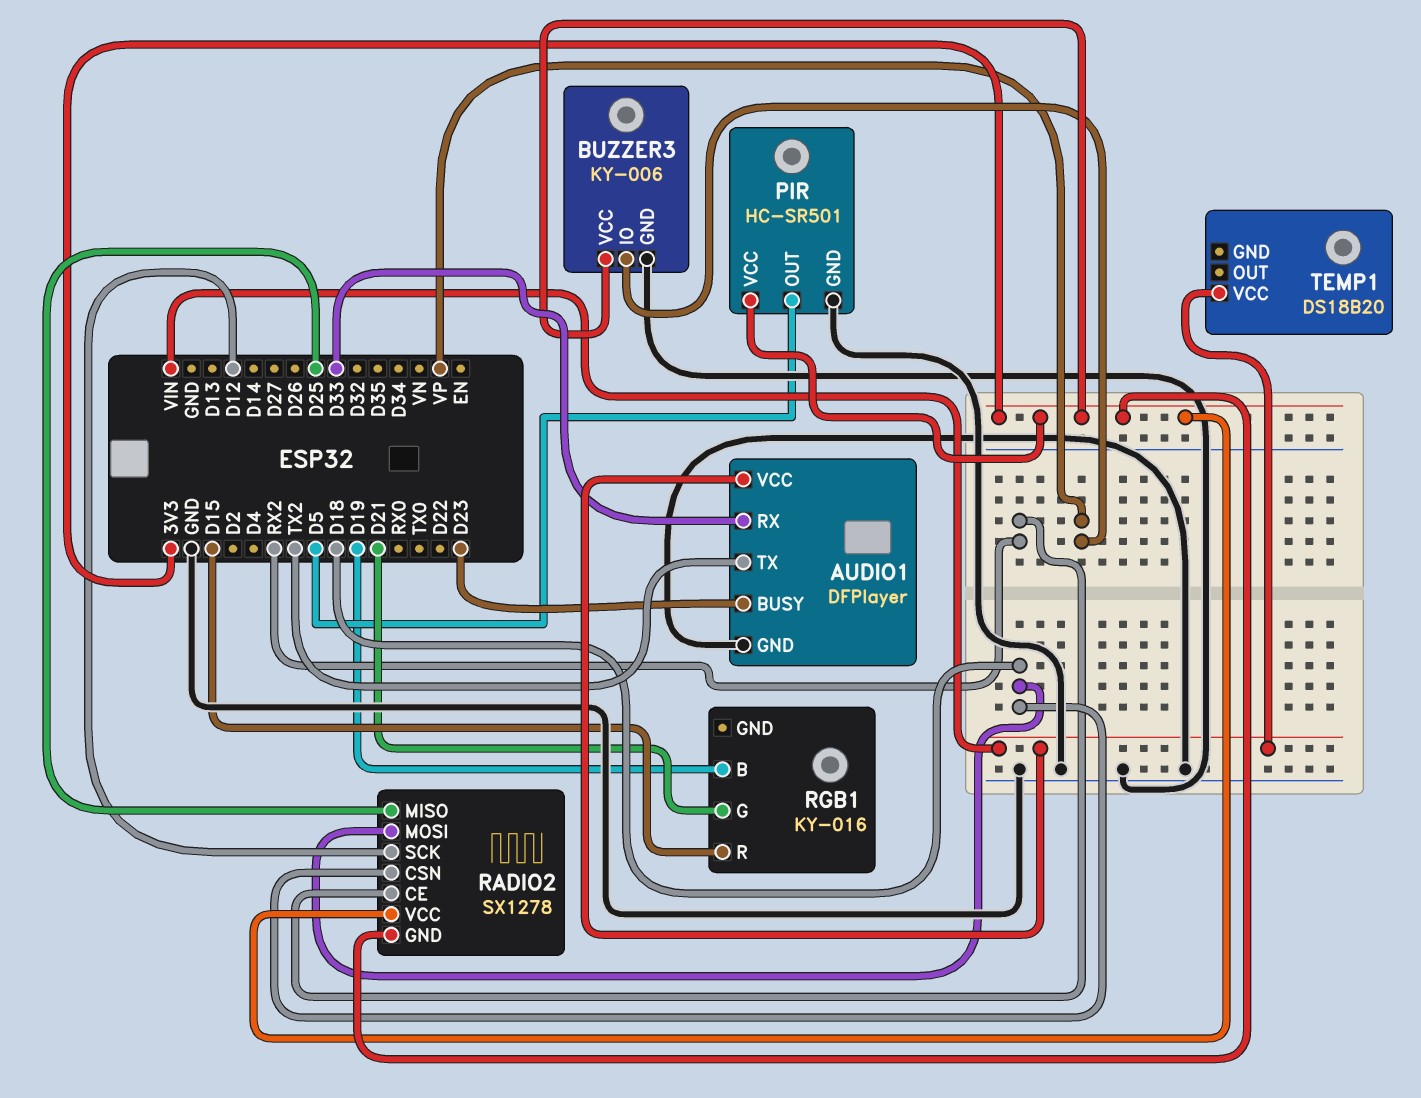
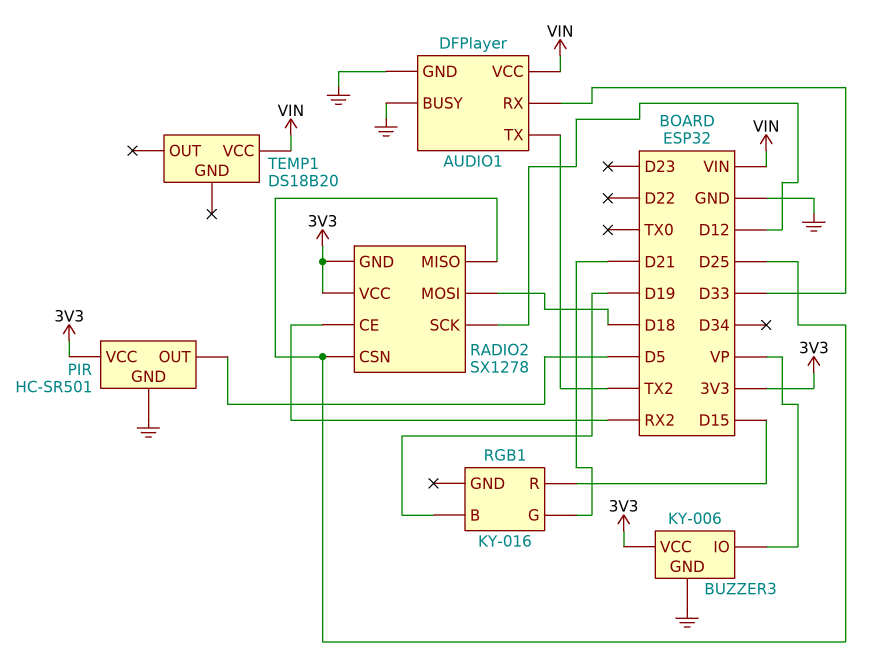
AUDIO1 pin BUSY: D23 -> GND
RADIO2 pin CSN: D18 -> D25

